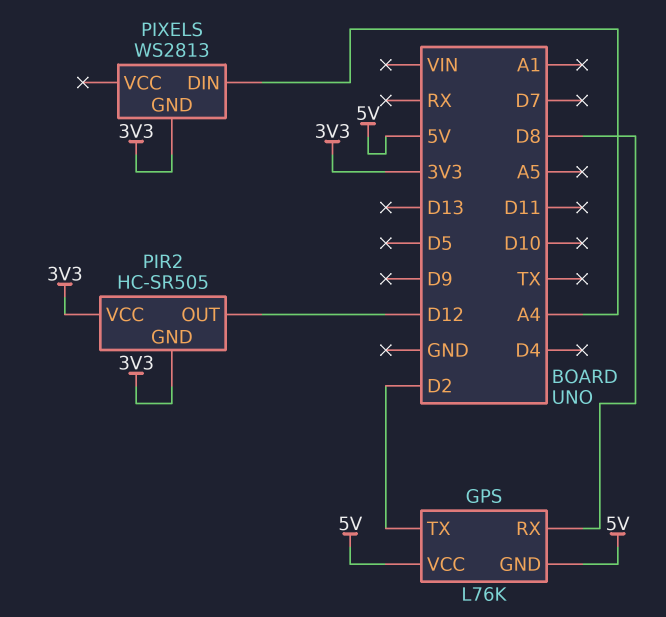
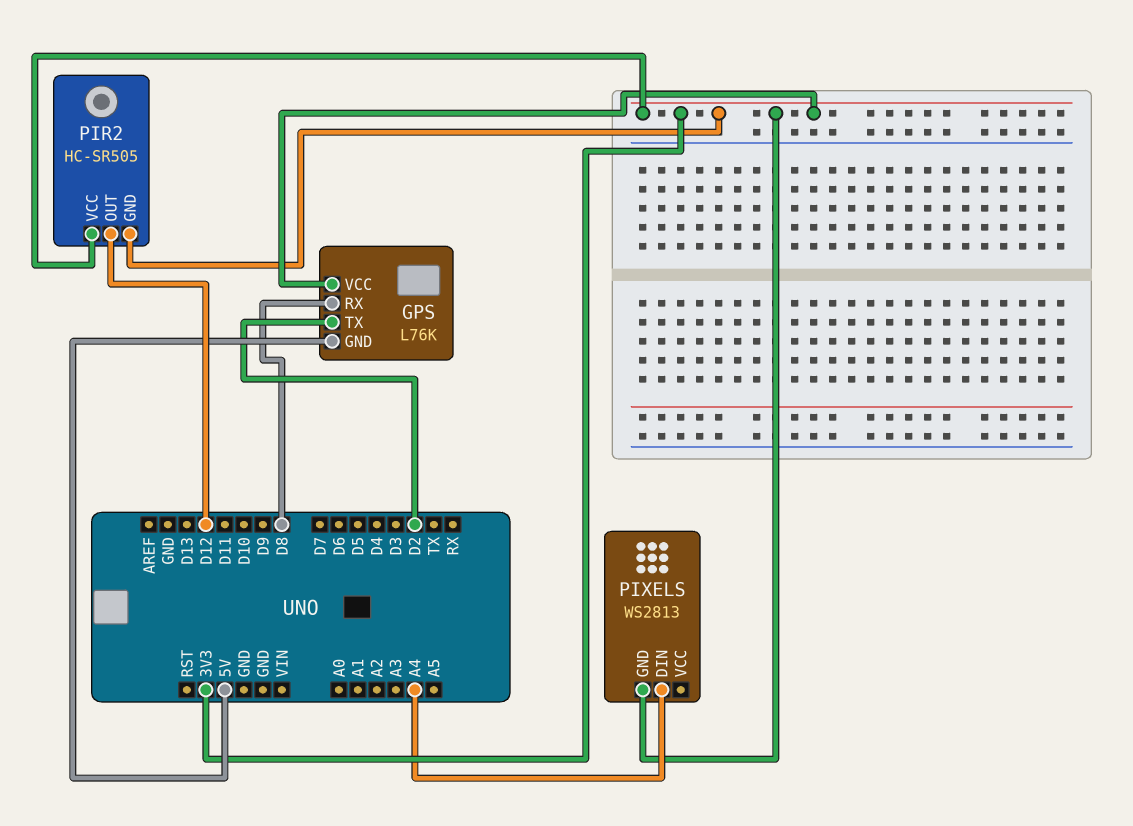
GPS pin VCC: 5V -> 3V3

